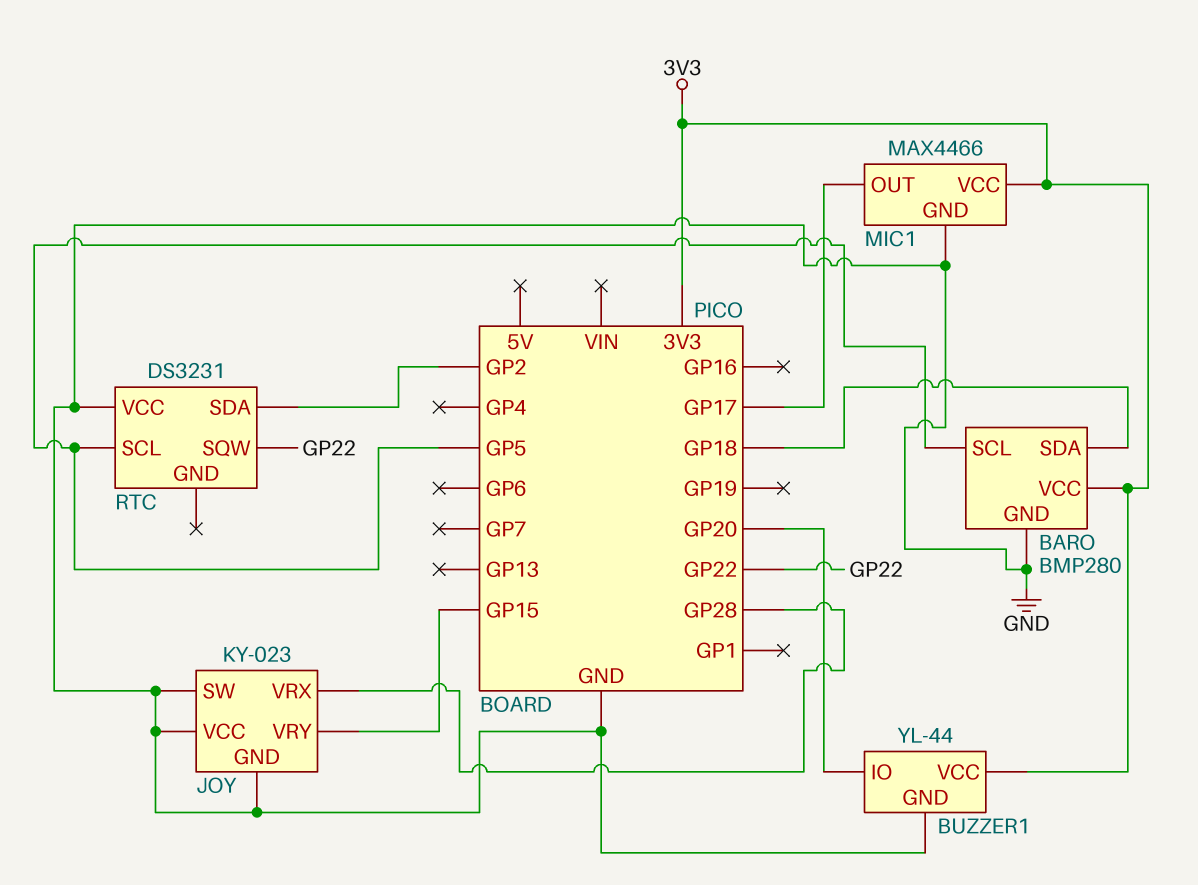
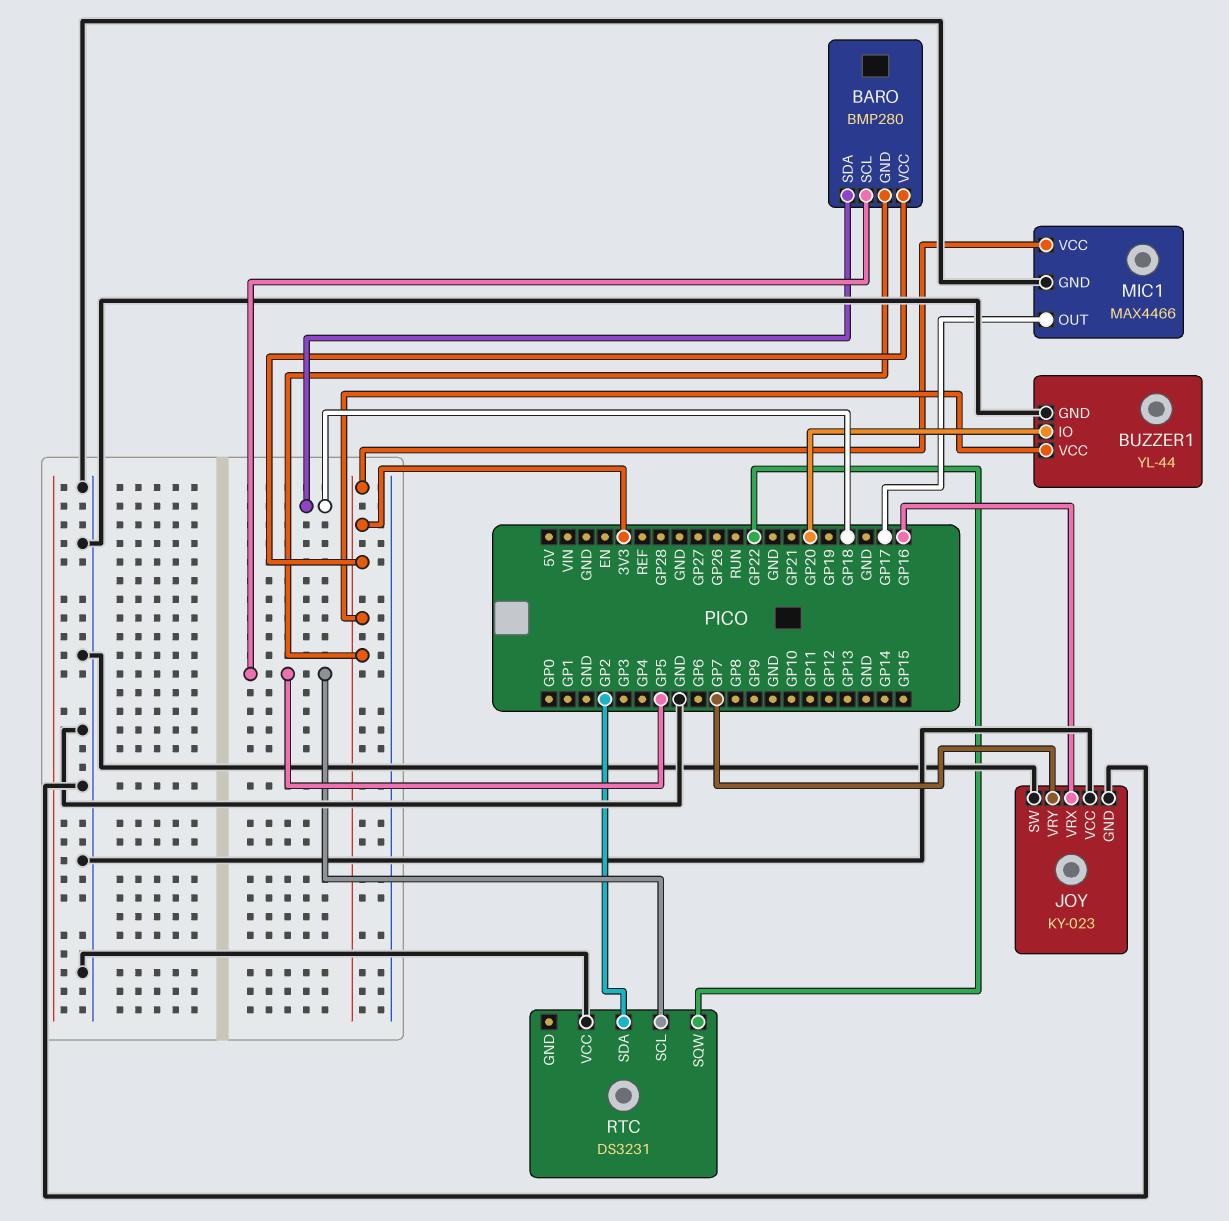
BARO pin GND: GND -> 3V3
JOY pin VRX: GP28 -> GP16
JOY pin VRY: GP15 -> GP7

